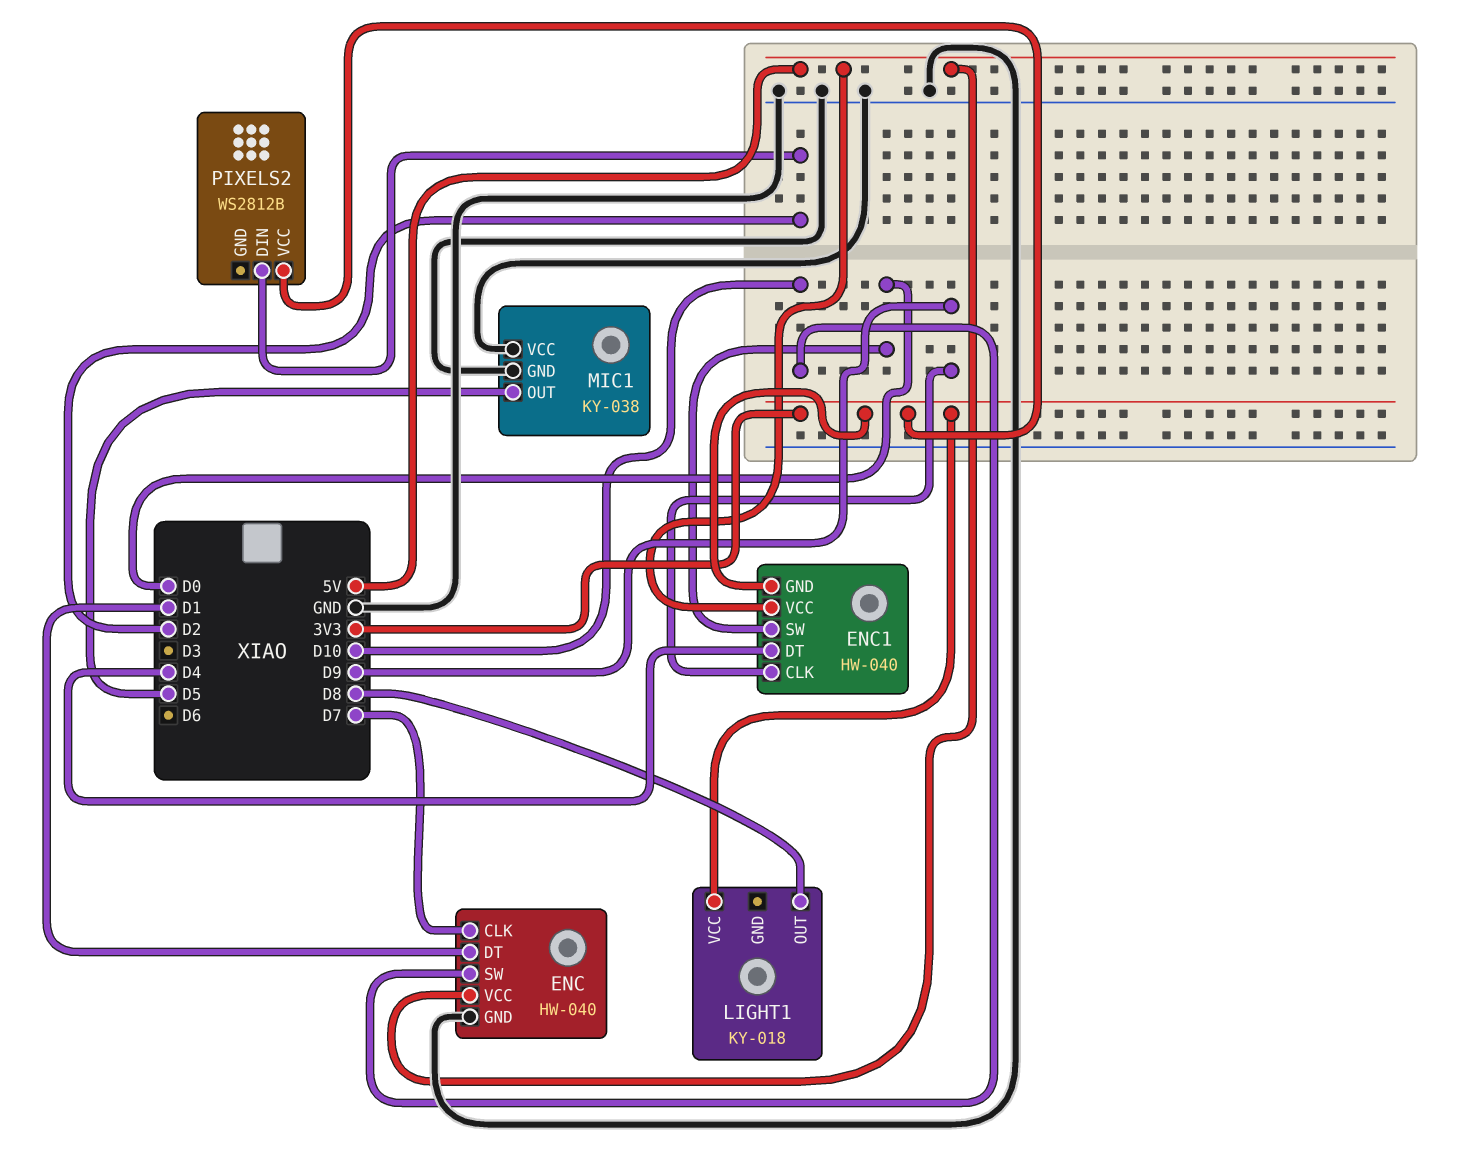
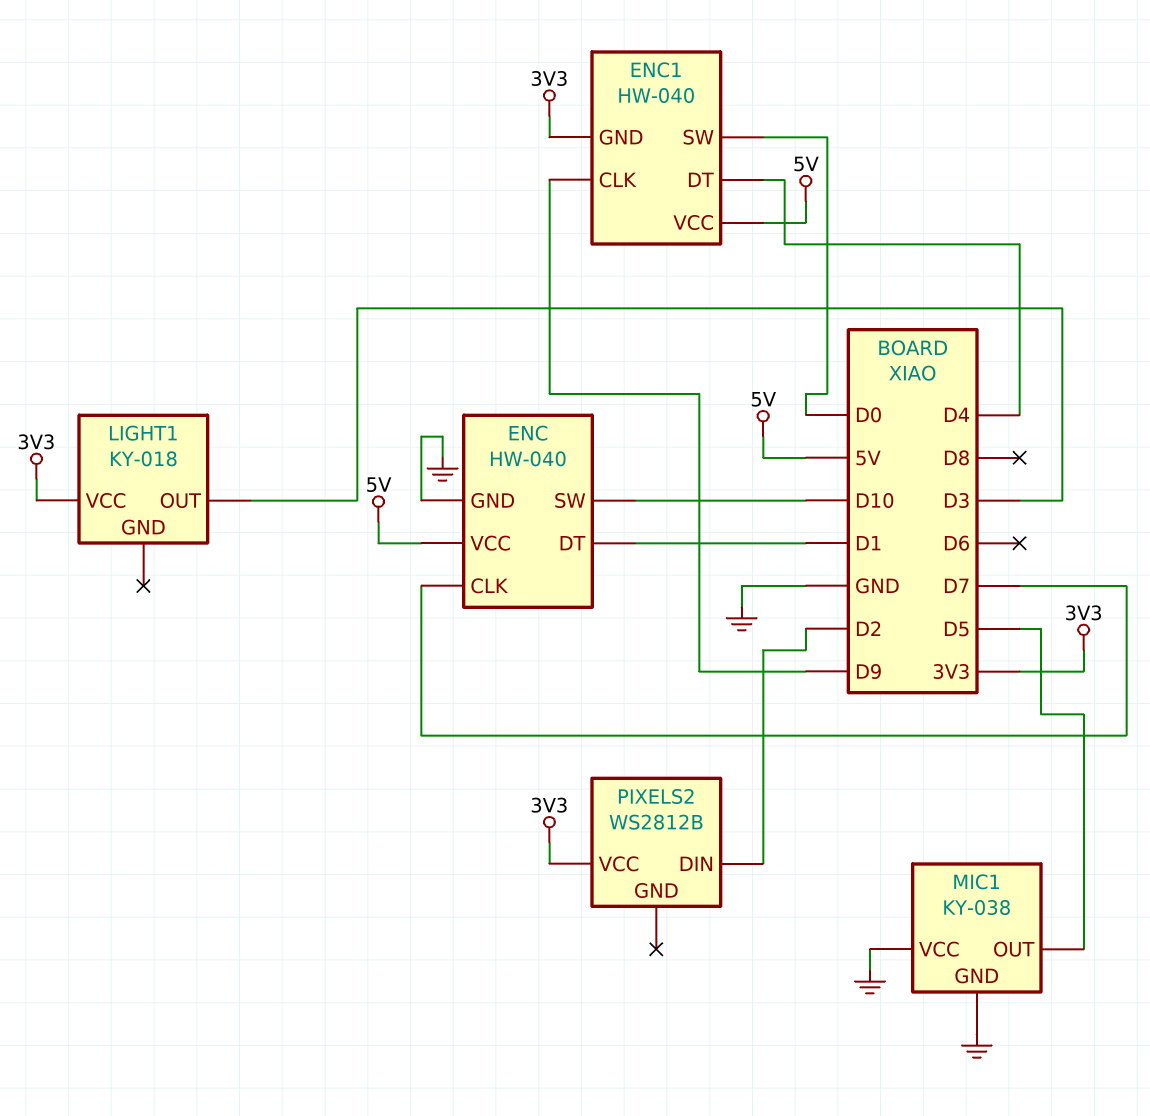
LIGHT1 pin OUT: D8 -> D3

